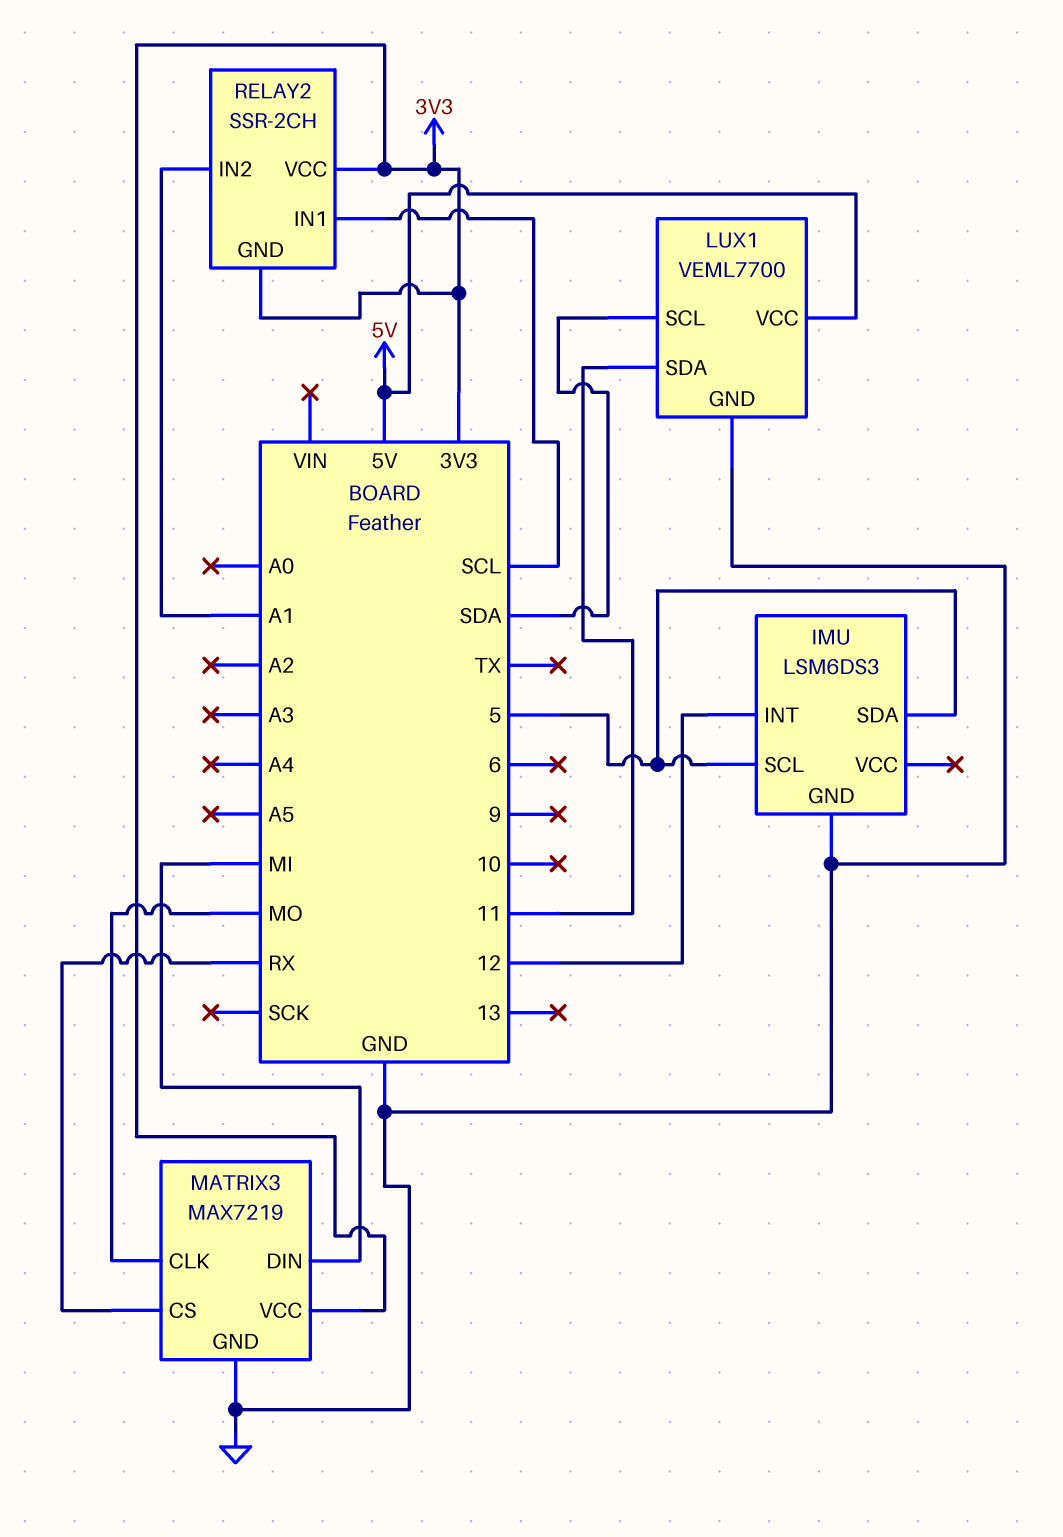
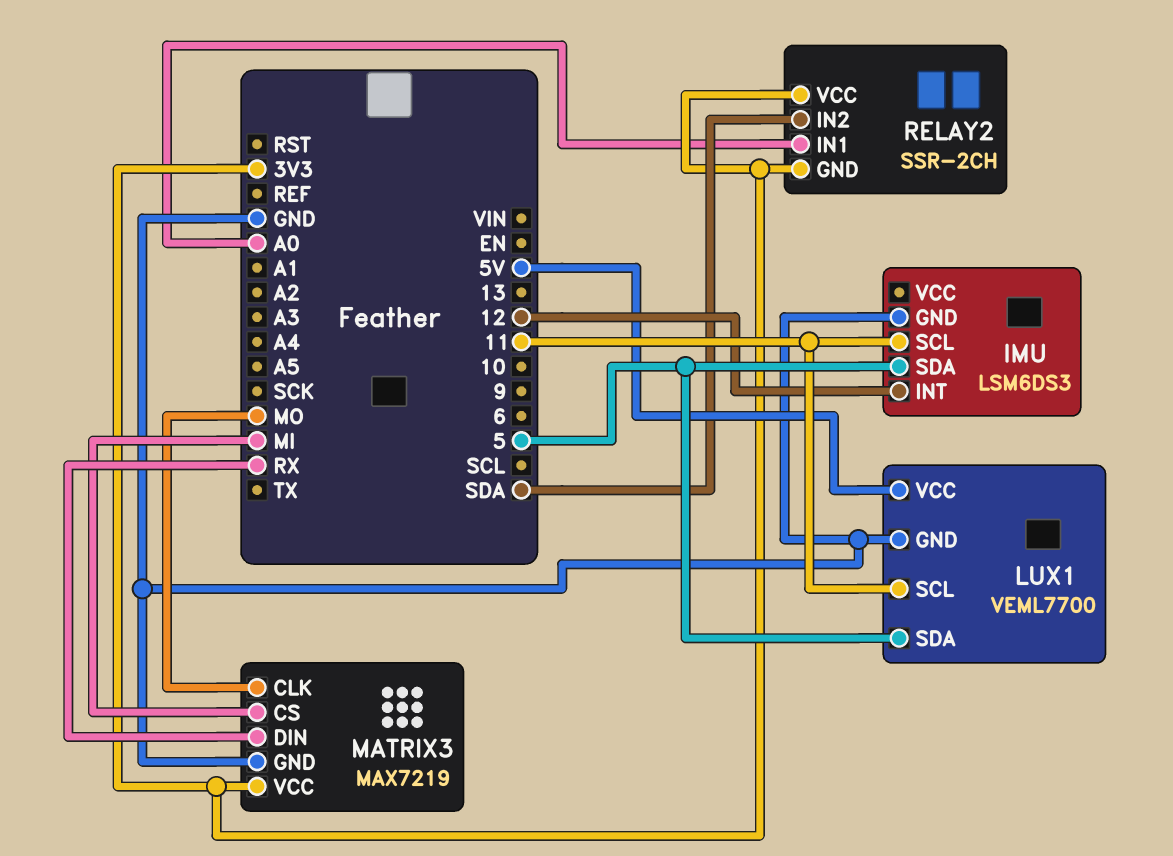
IMU pin SCL: 5 -> 11
LUX1 pin SCL: SDA -> 11
LUX1 pin SDA: 11 -> 5
MATRIX3 pin CS: RX -> MI
MATRIX3 pin DIN: MI -> RX
RELAY2 pin IN1: SCL -> A0
RELAY2 pin IN2: A1 -> SDA

